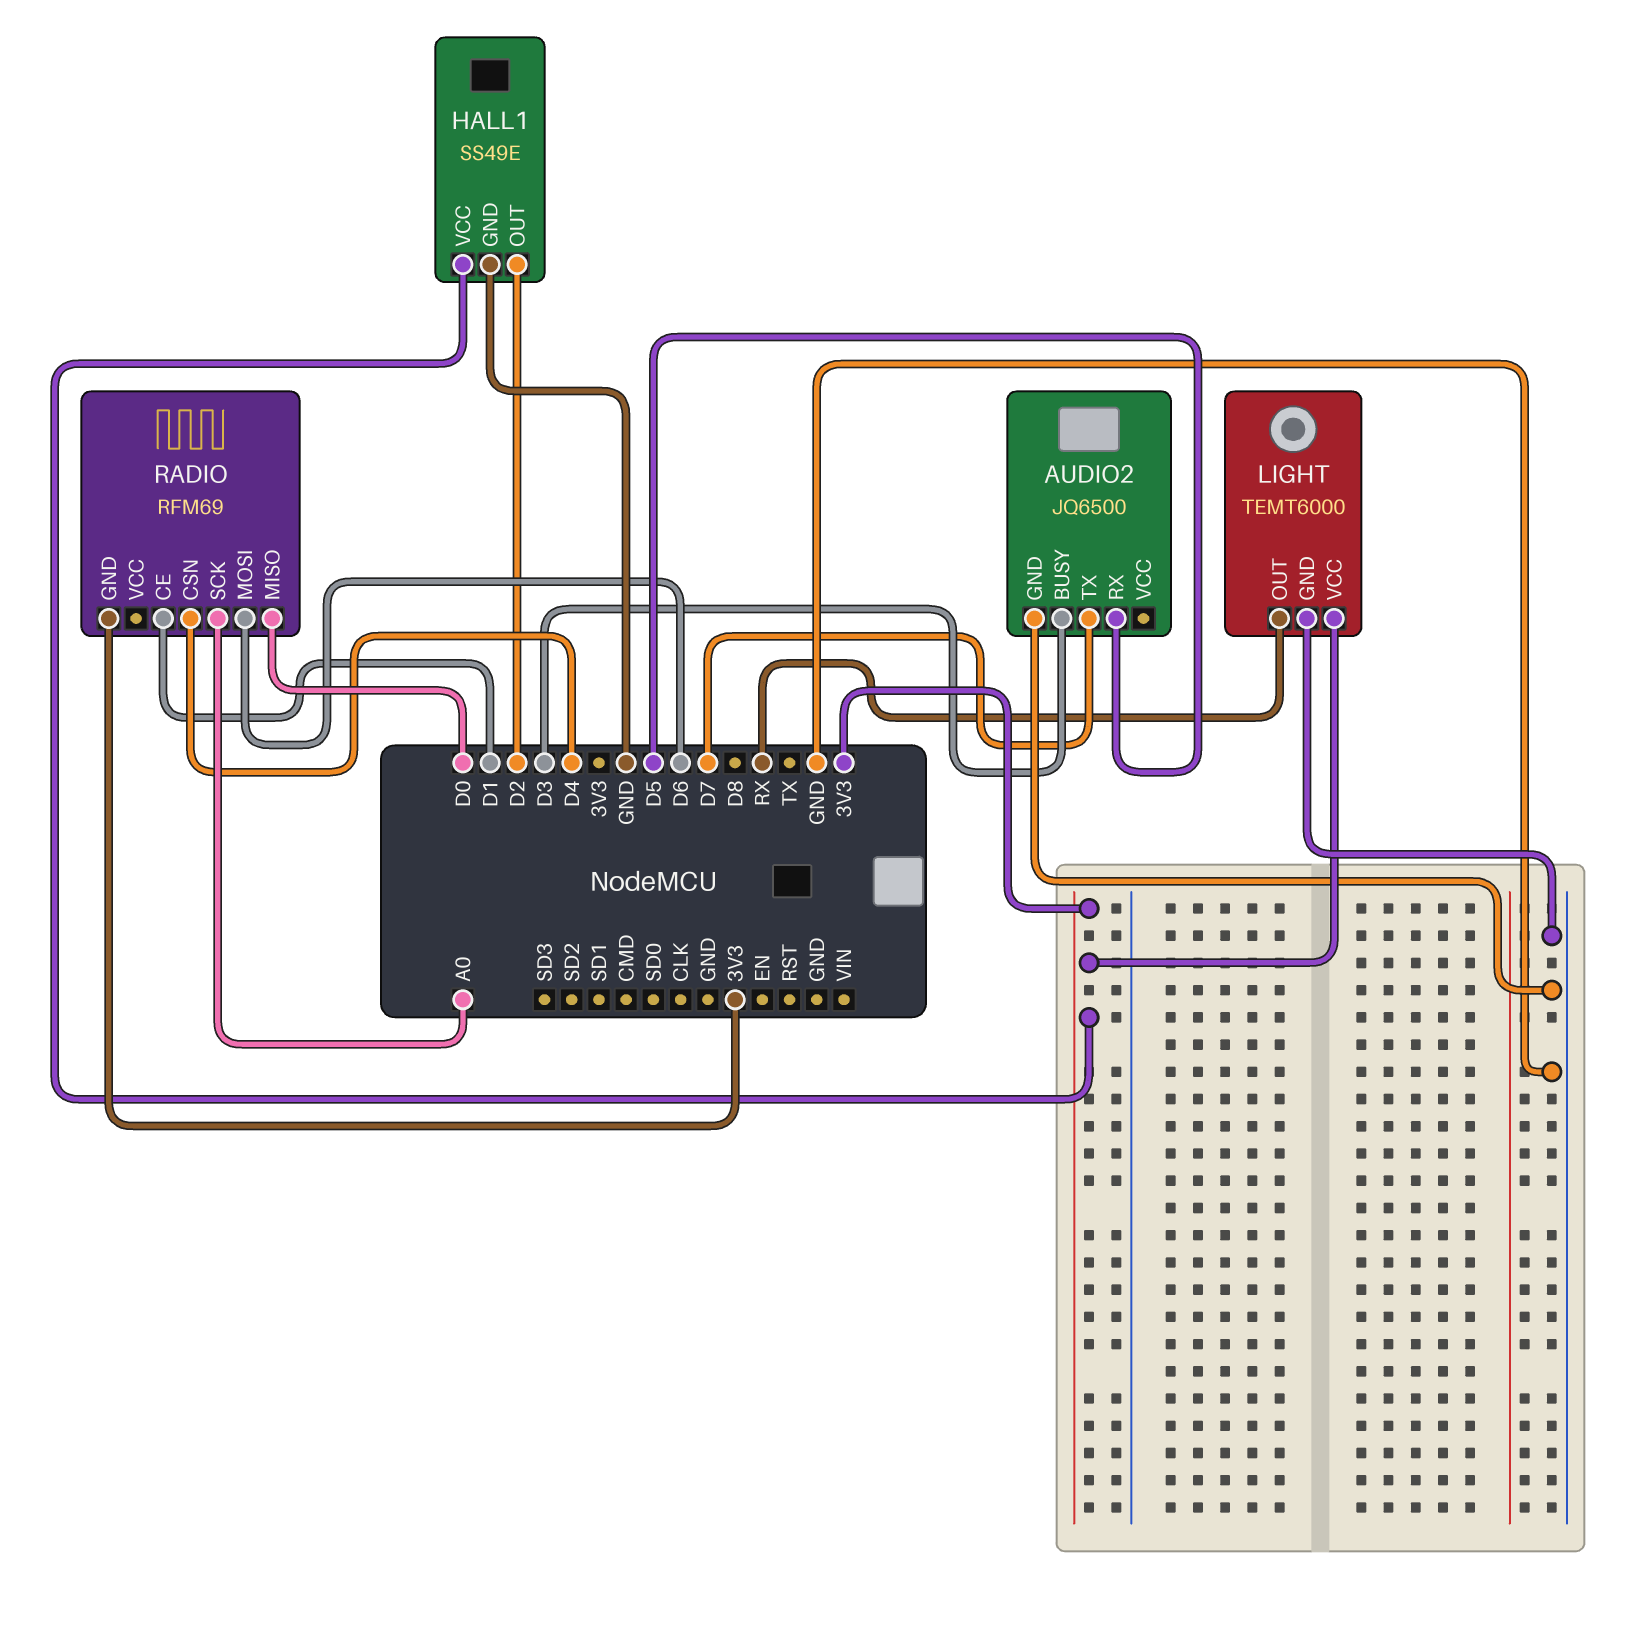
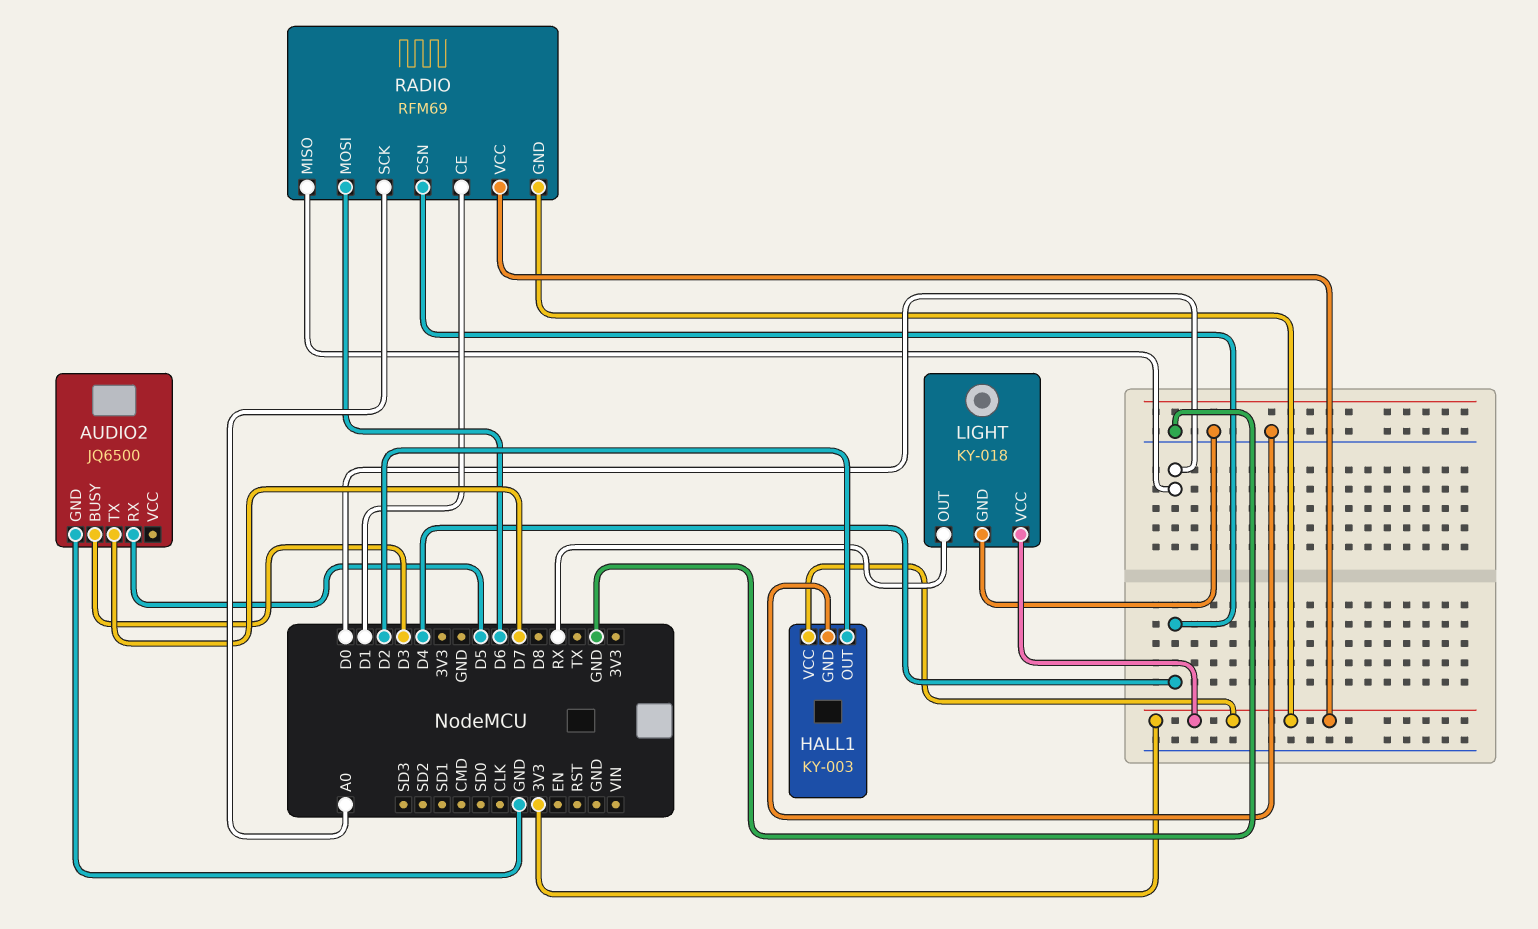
HALL1: SS49E -> KY-003
LIGHT: TEMT6000 -> KY-018
RADIO pin VCC: none -> 3V3

